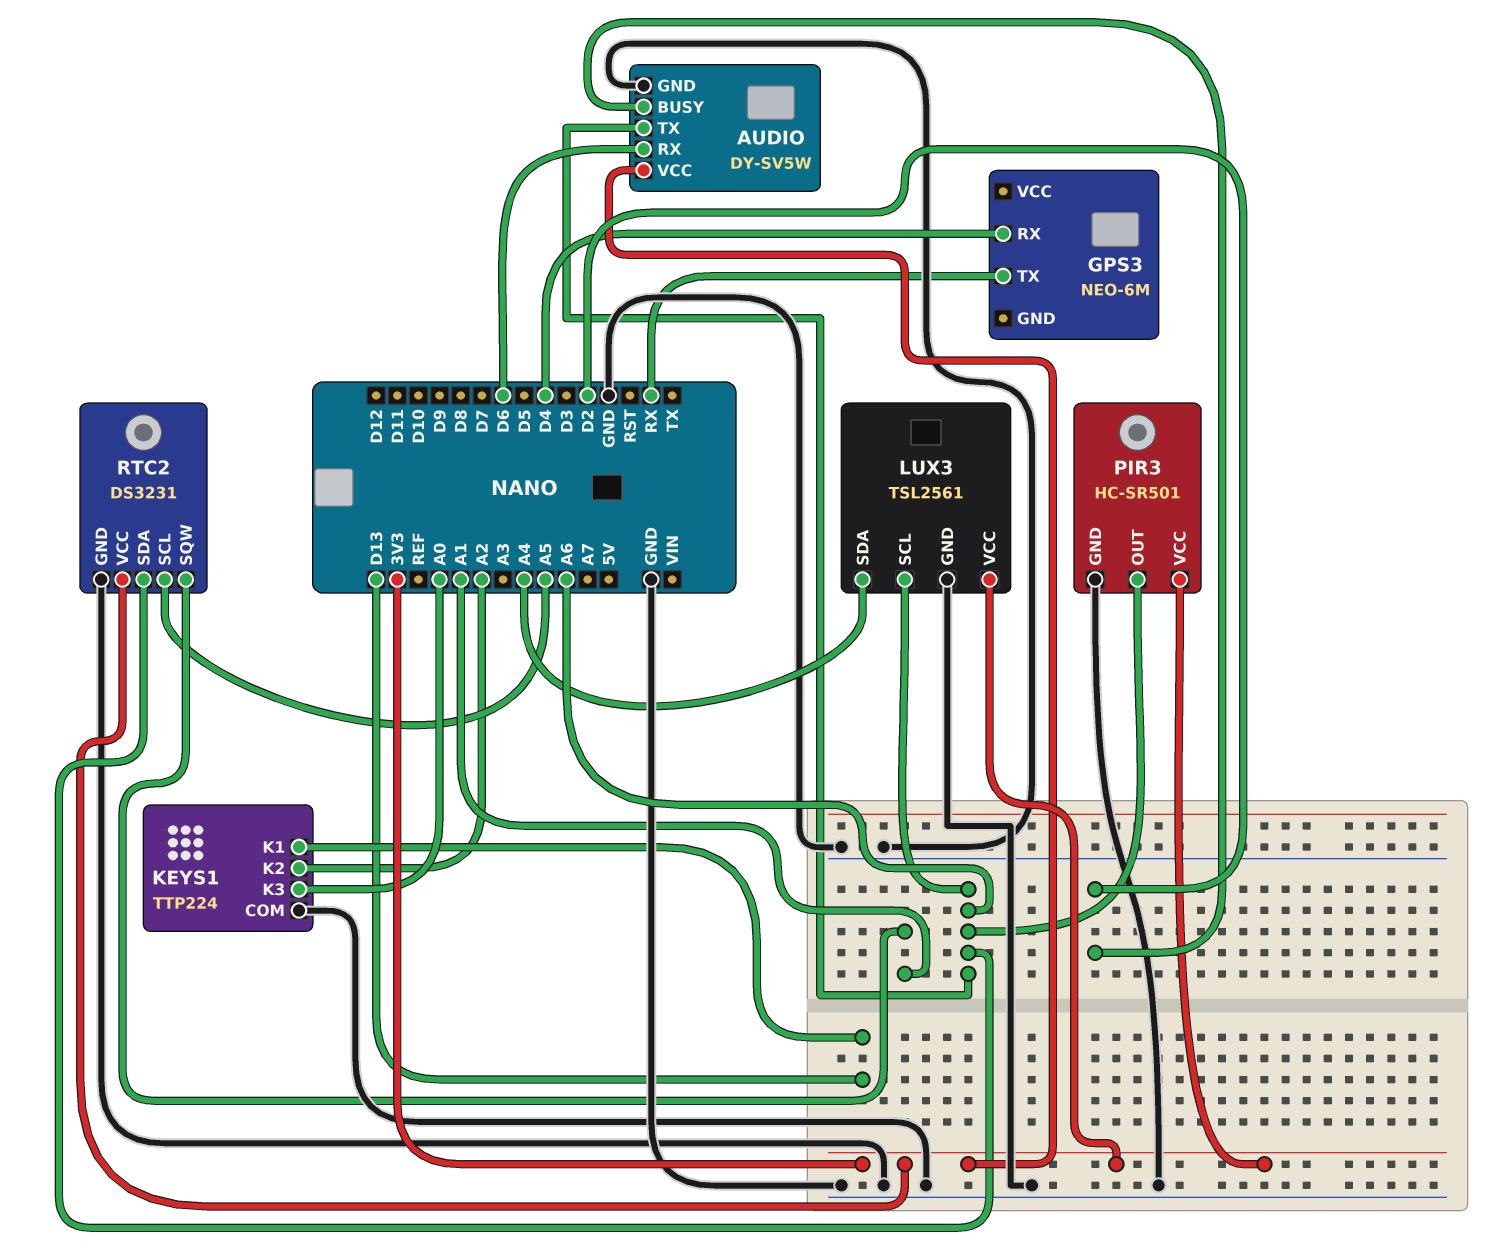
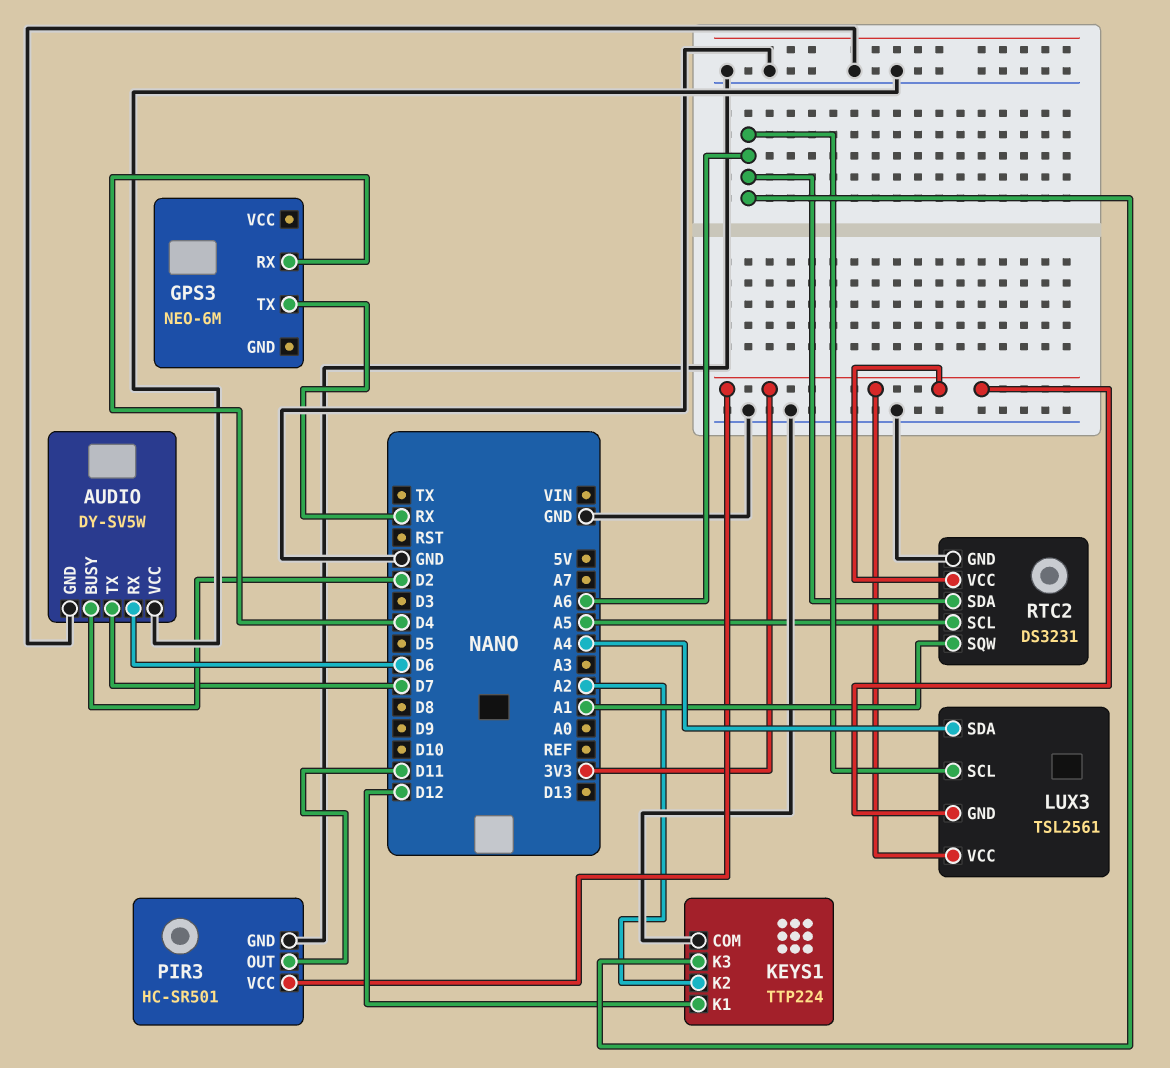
AUDIO pin TX: A6 -> D7
AUDIO pin VCC: 3V3 -> GND
KEYS1 pin K1: D13 -> D12
KEYS1 pin K3: A0 -> A6
LUX3 pin GND: GND -> 3V3
PIR3 pin OUT: A6 -> D11

